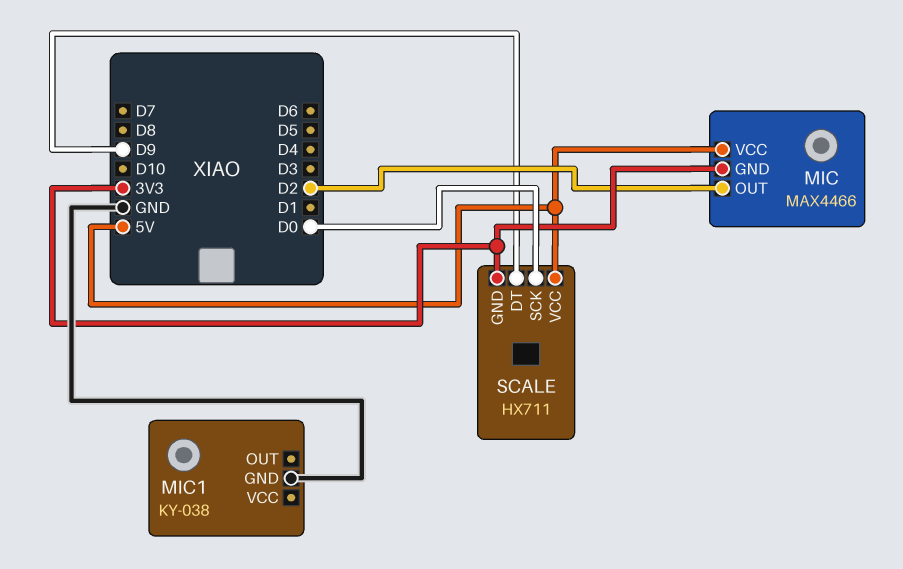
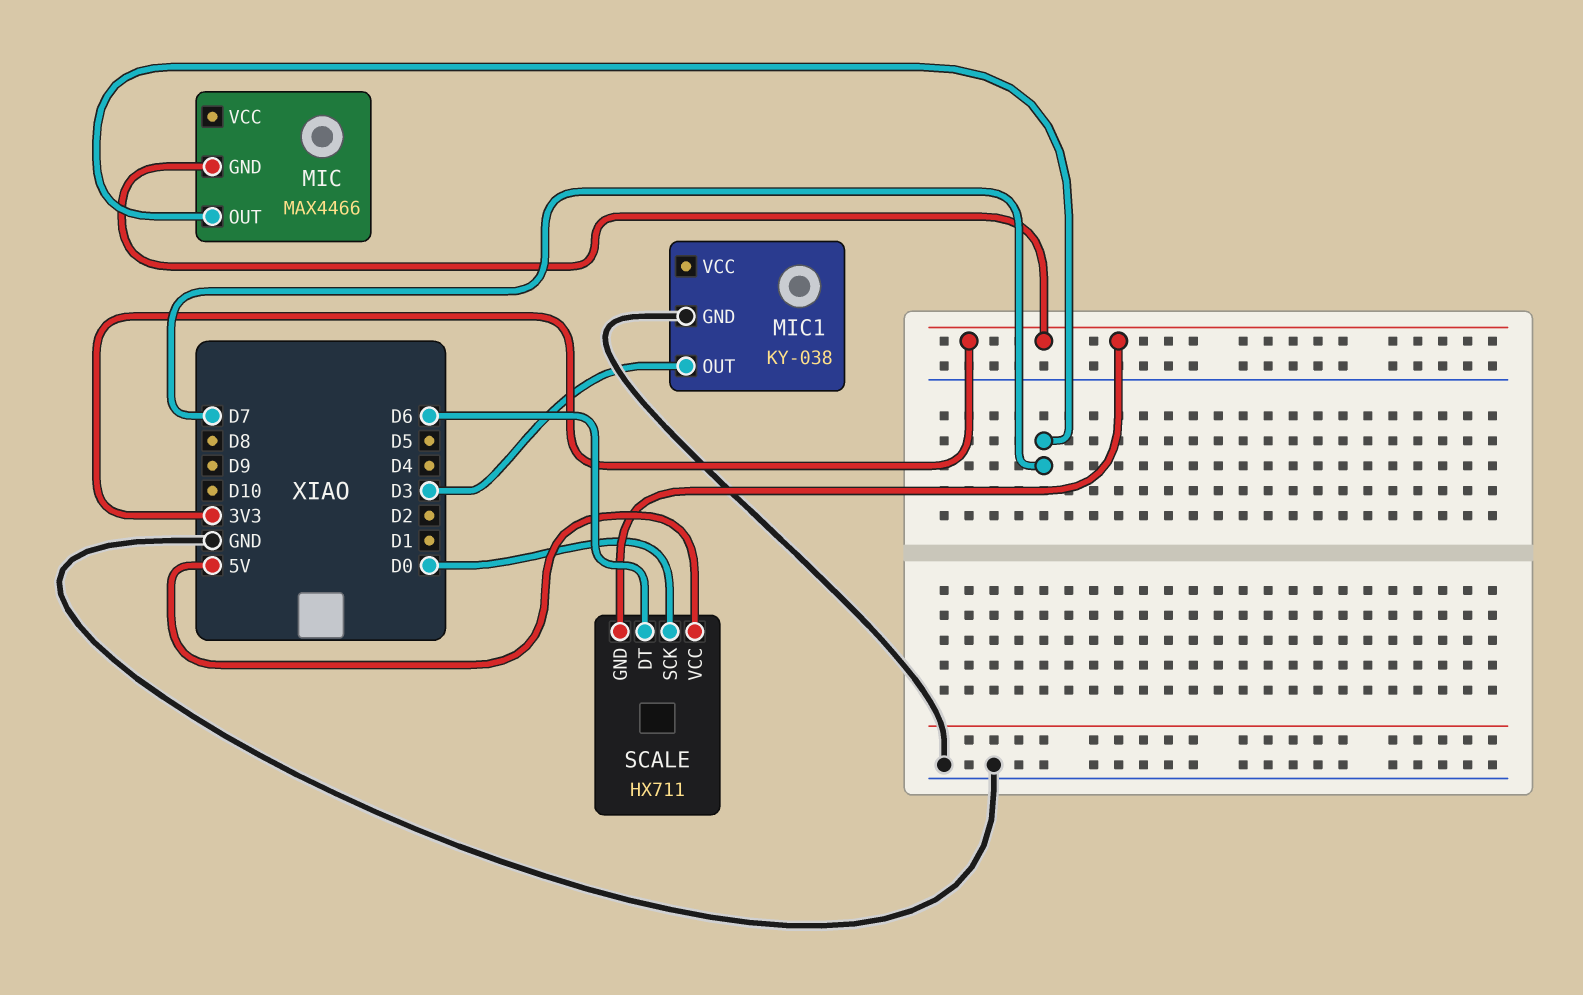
MIC pin OUT: D2 -> D7
MIC pin VCC: 5V -> none
MIC1 pin OUT: none -> D3
SCALE pin DT: D9 -> D6

